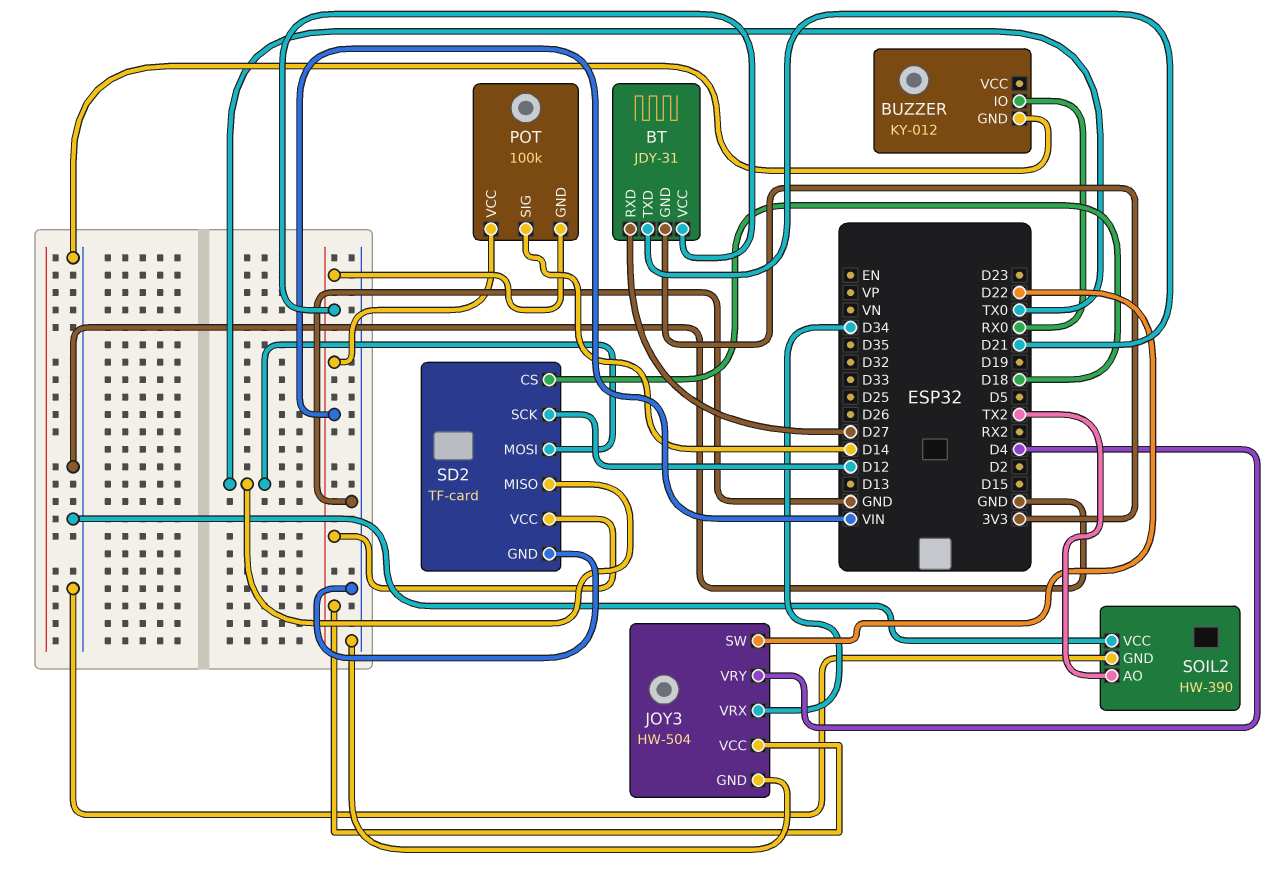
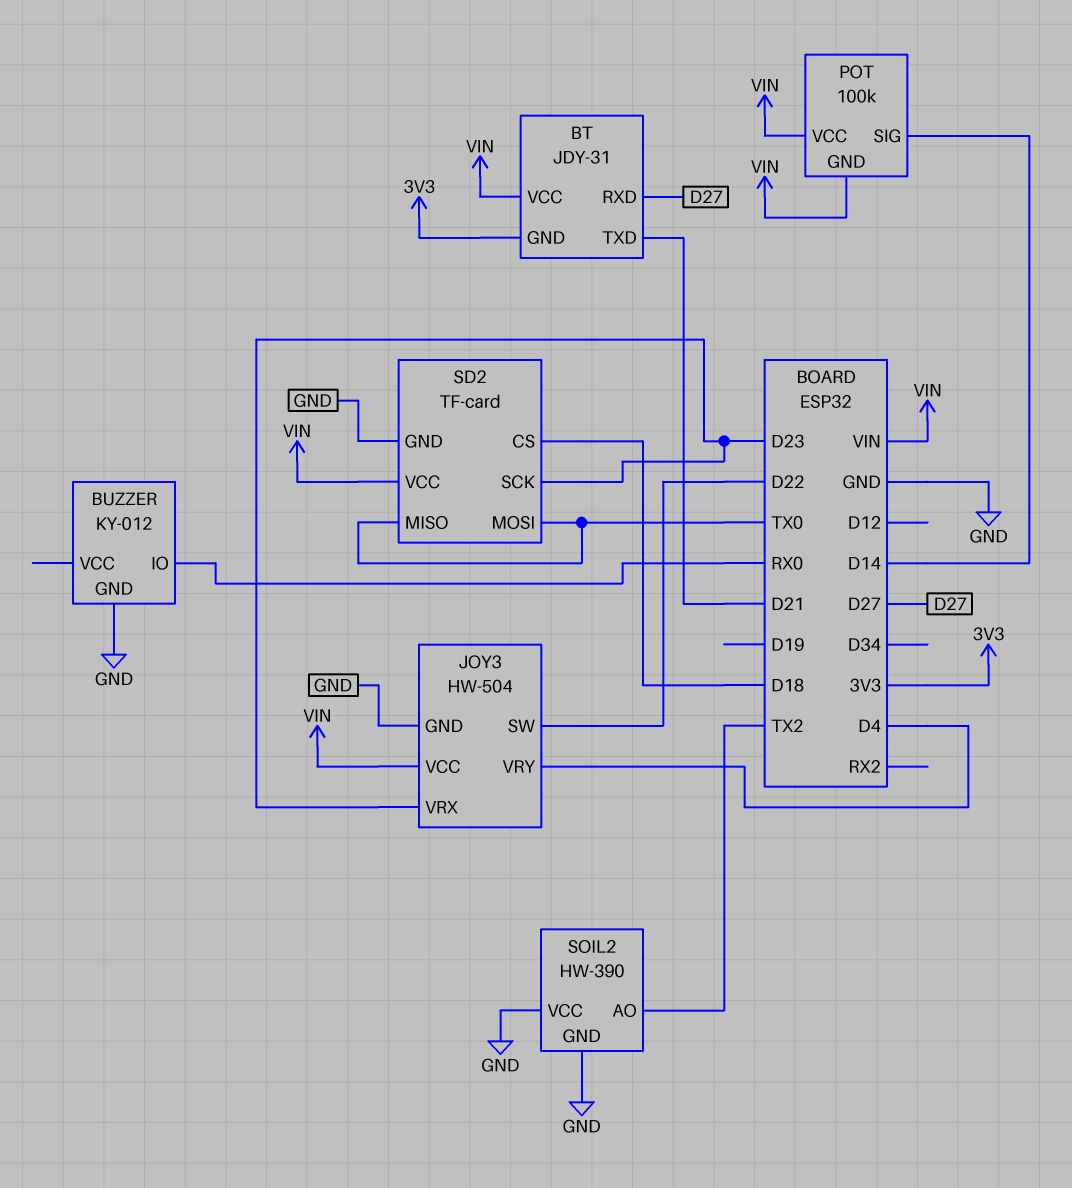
JOY3 pin VRX: D34 -> D23
SD2 pin SCK: D12 -> D23

